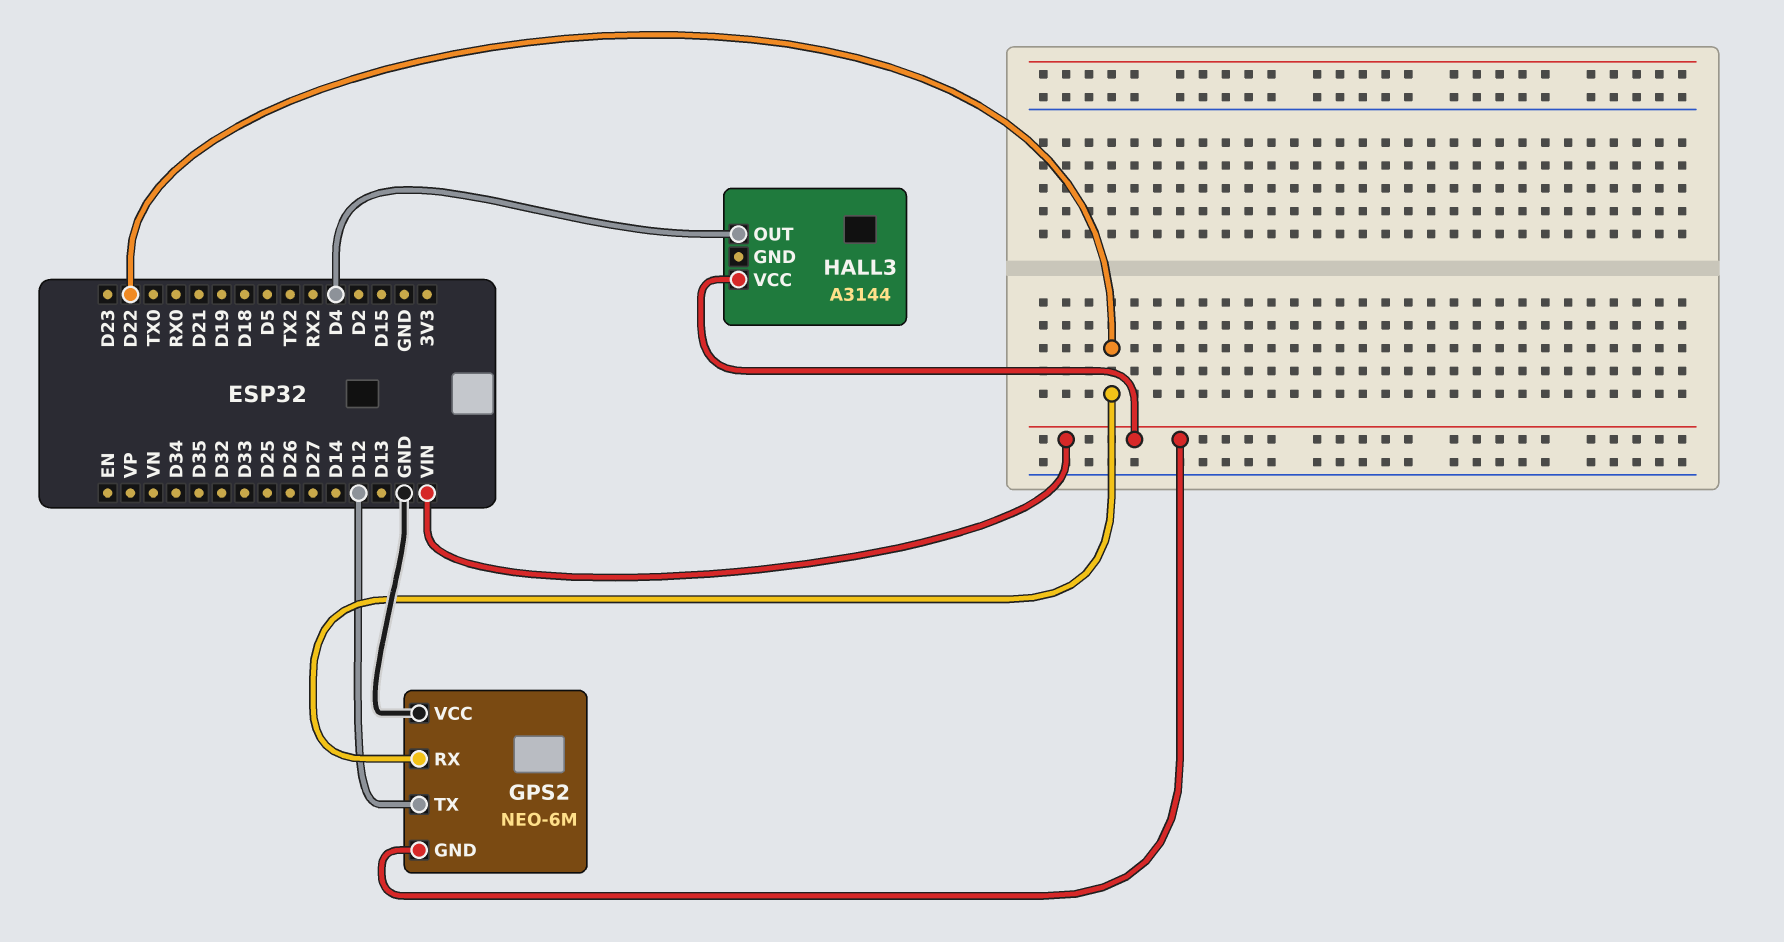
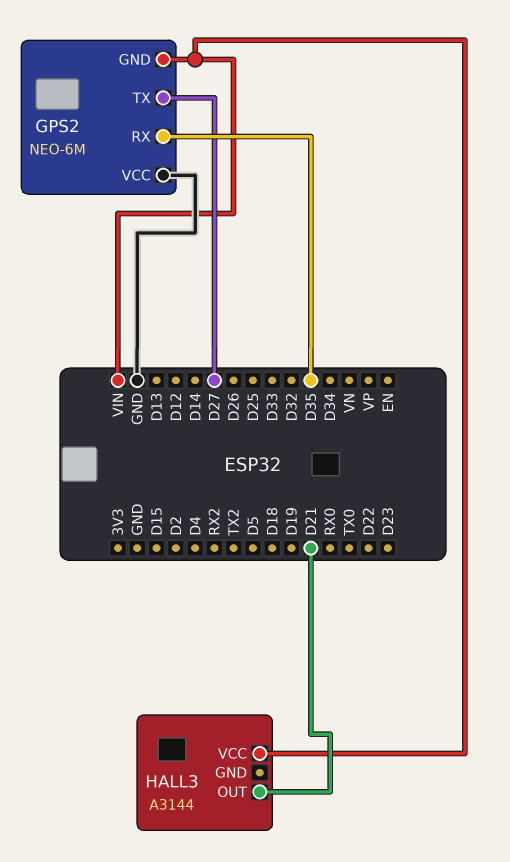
GPS2 pin RX: D22 -> D35
GPS2 pin TX: D12 -> D27
HALL3 pin OUT: D4 -> D21

